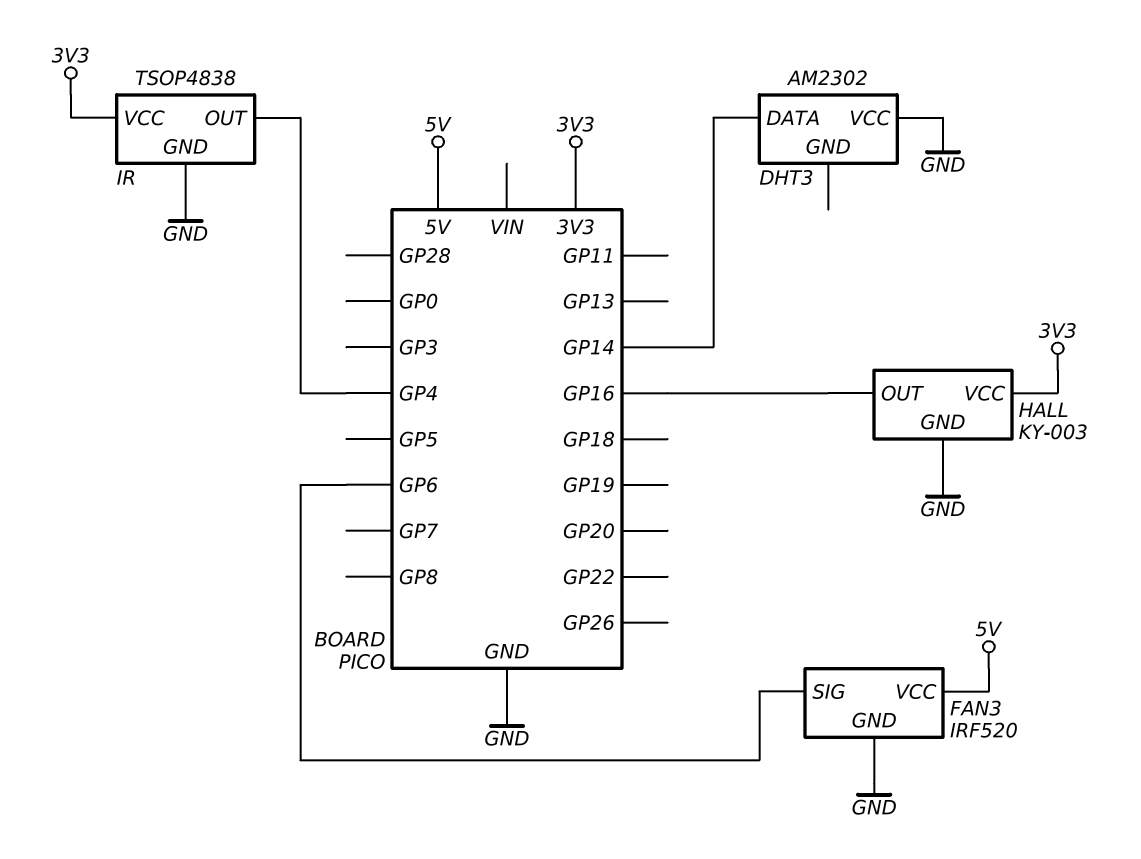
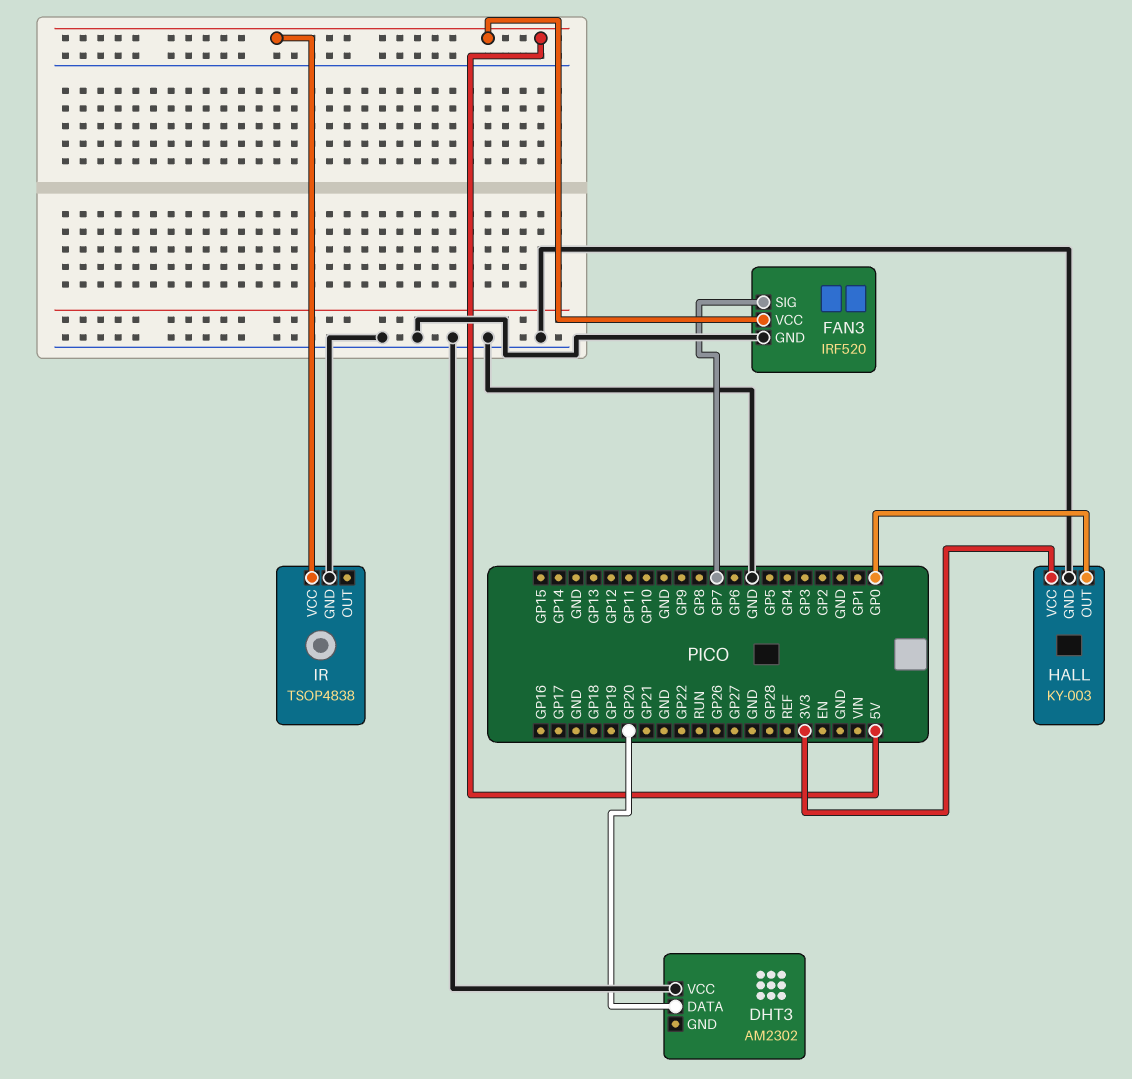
DHT3 pin DATA: GP14 -> GP20
FAN3 pin SIG: GP6 -> GP7
HALL pin OUT: GP16 -> GP0
IR pin OUT: GP4 -> none
IR pin VCC: 3V3 -> 5V

